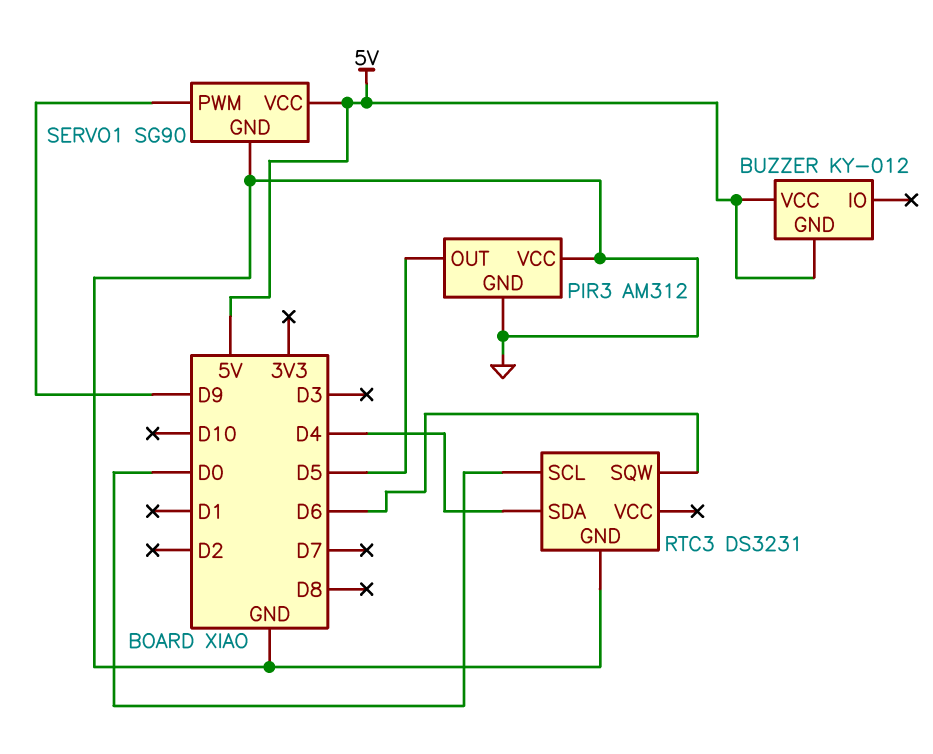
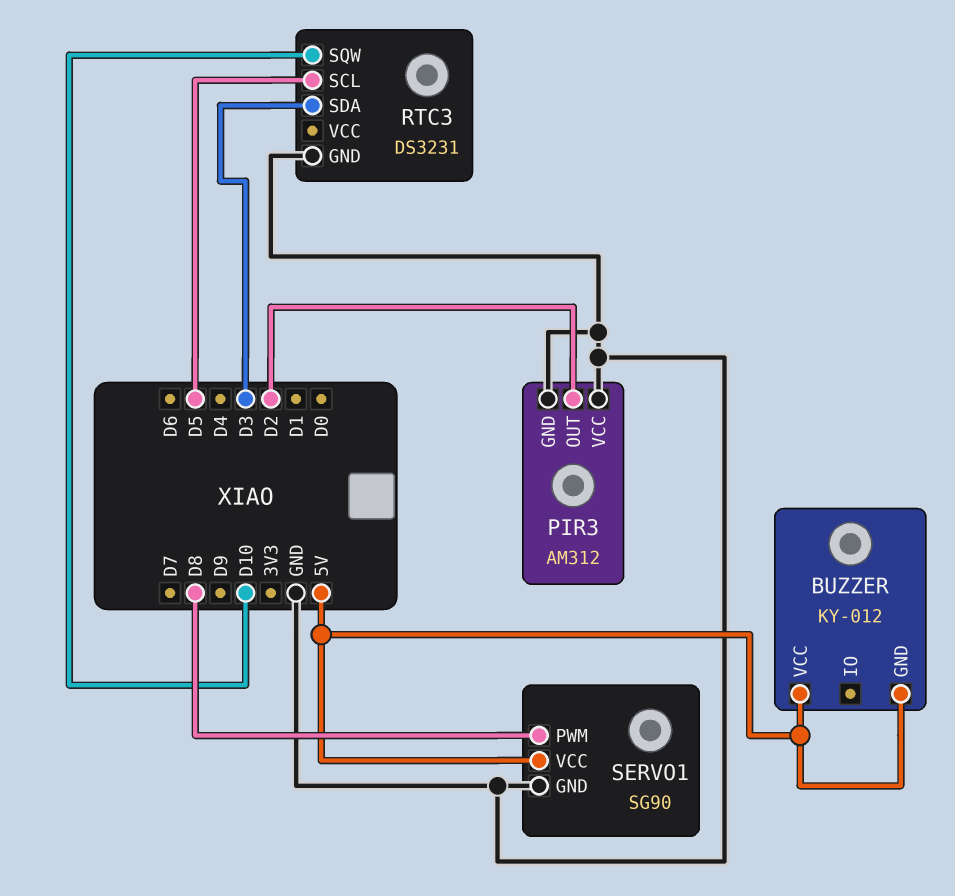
PIR3 pin OUT: D5 -> D2
RTC3 pin SCL: D0 -> D5
RTC3 pin SDA: D4 -> D3
RTC3 pin SQW: D6 -> D10
SERVO1 pin PWM: D9 -> D8

